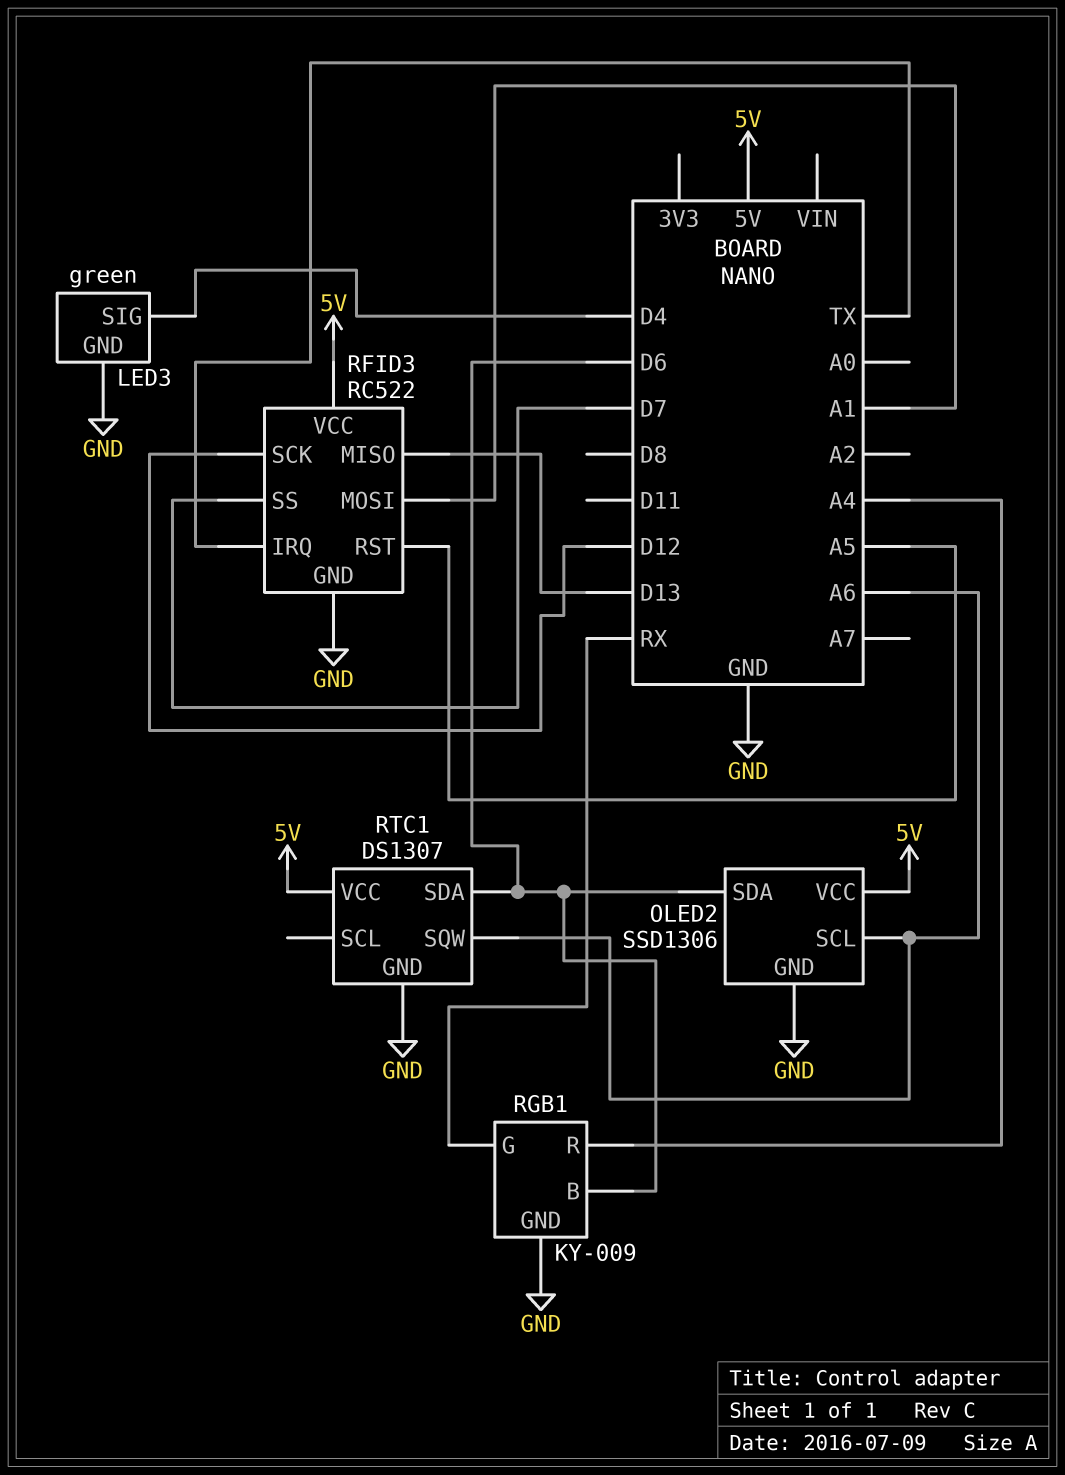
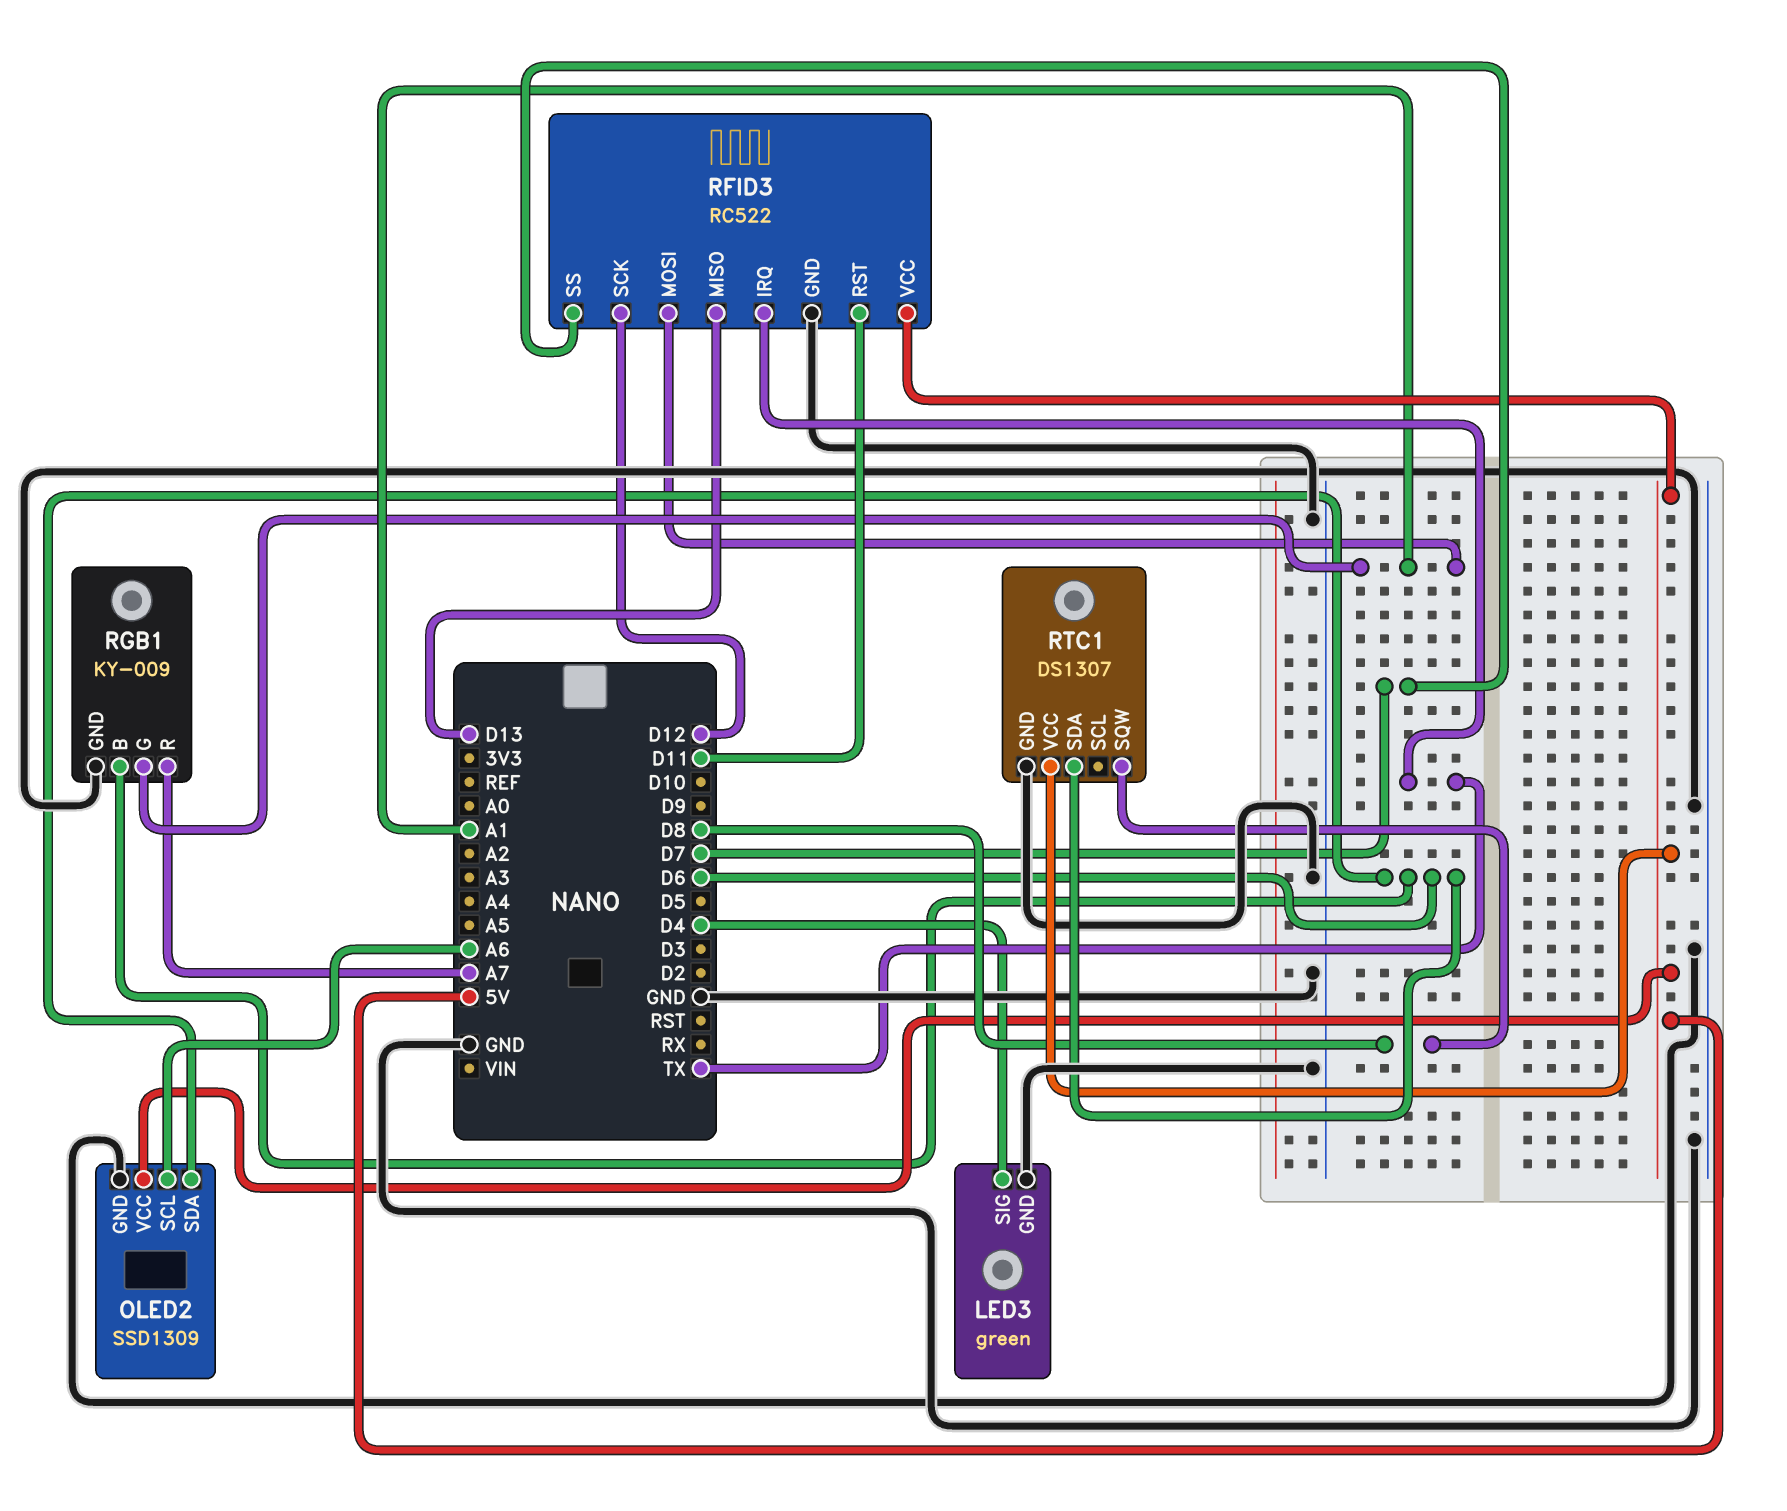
OLED2: SSD1306 -> SSD1309
RFID3 pin RST: A5 -> D11
RGB1 pin G: RX -> A1
RGB1 pin R: A4 -> A7
RTC1 pin SQW: A6 -> D8

